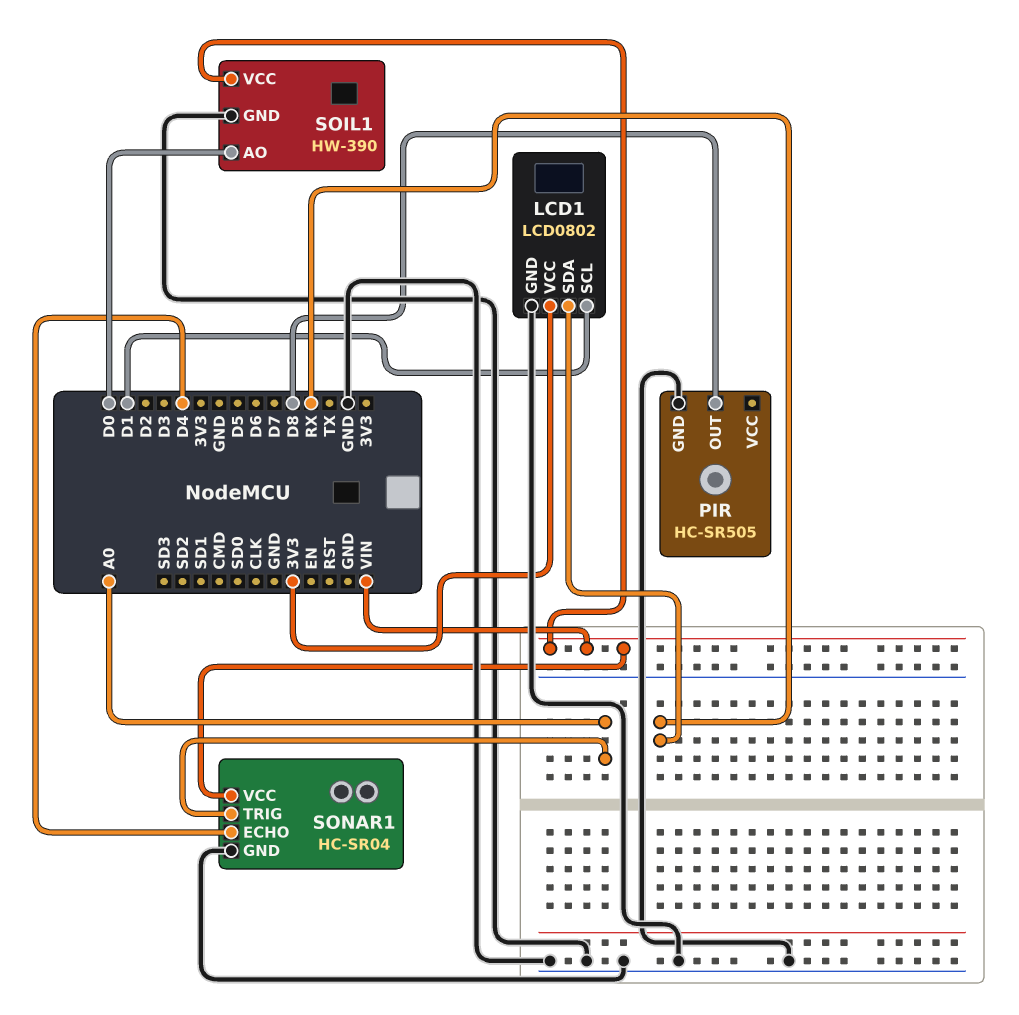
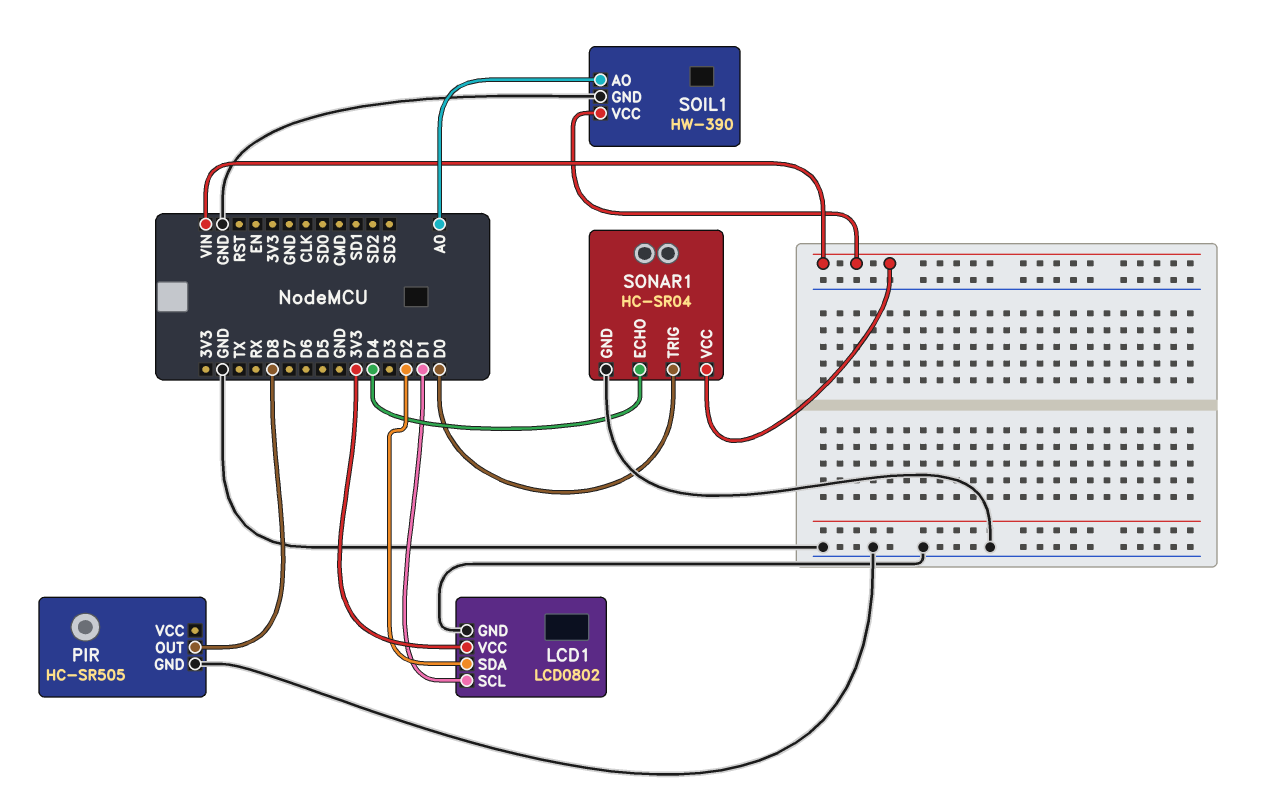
LCD1 pin SDA: RX -> D2
SOIL1 pin AO: D0 -> A0
SONAR1 pin TRIG: A0 -> D0

